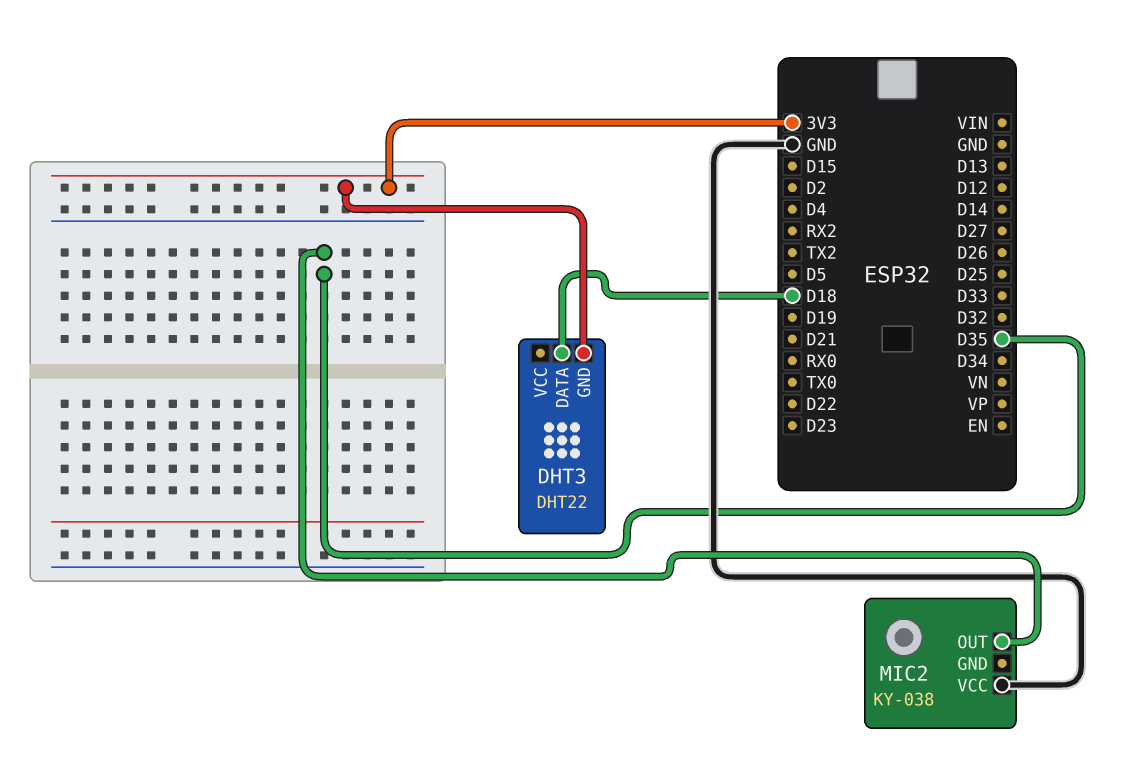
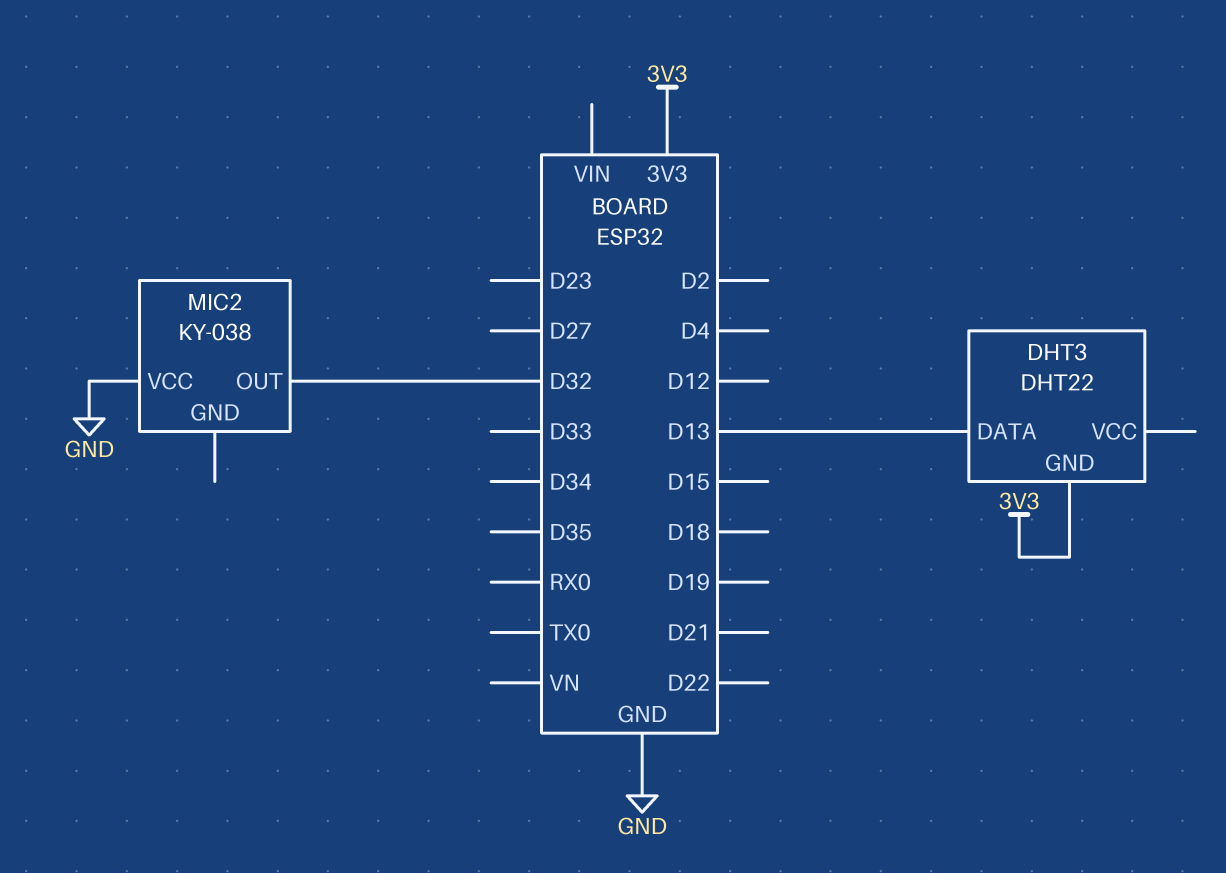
DHT3 pin DATA: D18 -> D13
MIC2 pin OUT: D35 -> D32

